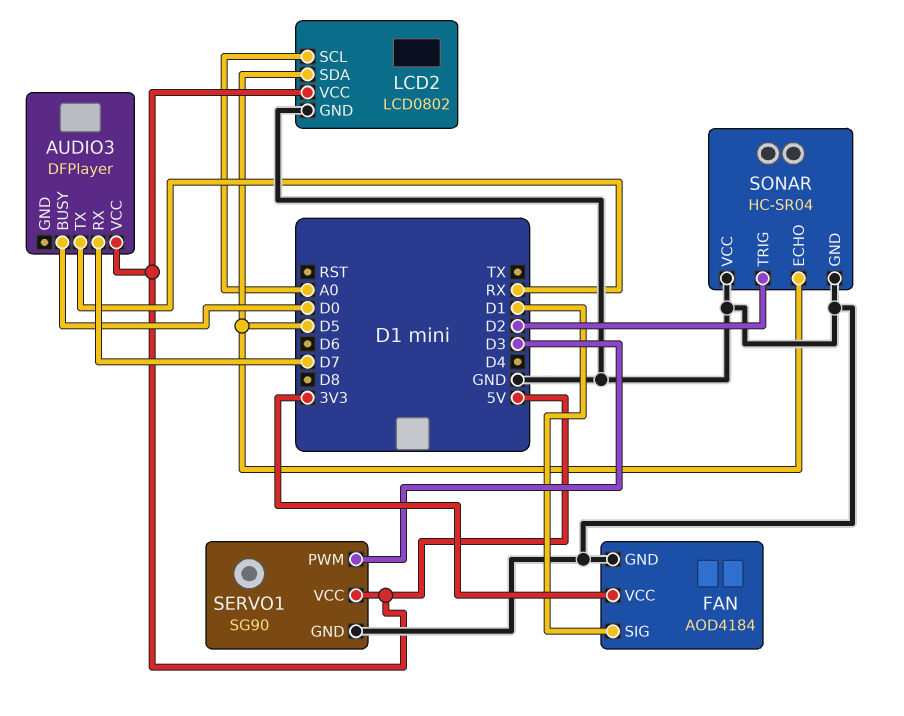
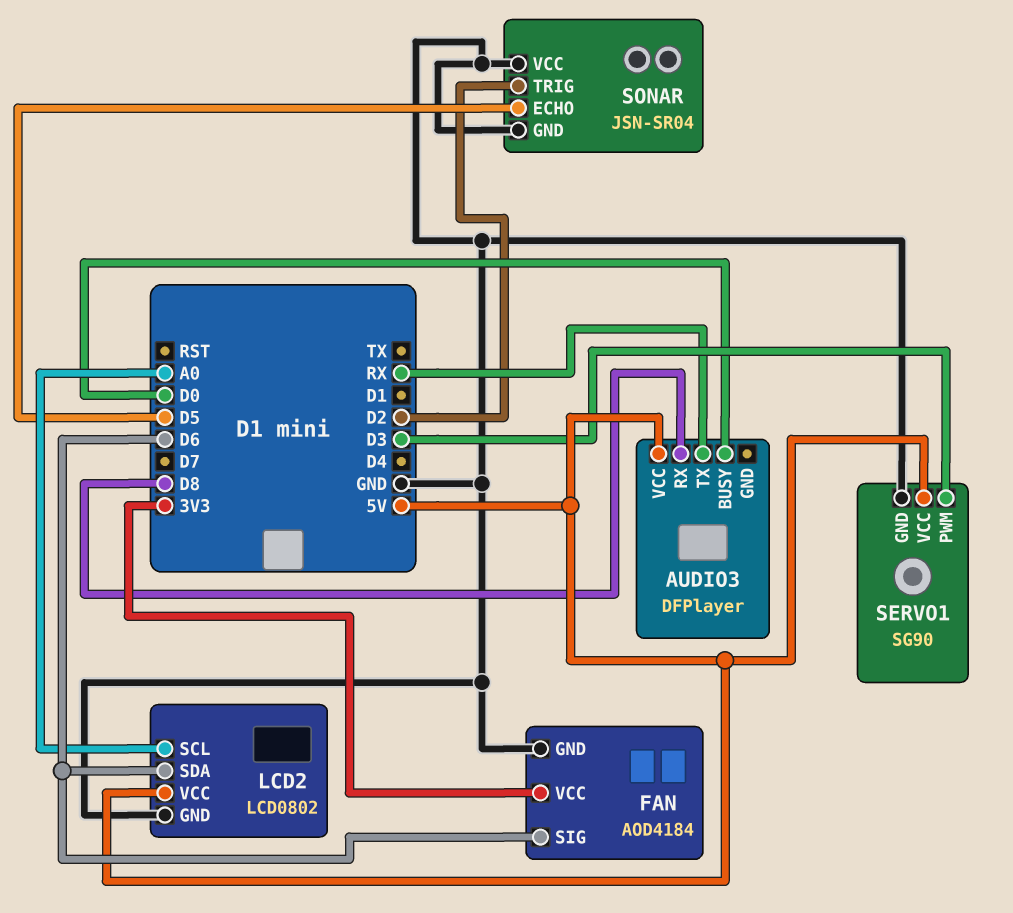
AUDIO3 pin RX: D7 -> D8
FAN pin SIG: D1 -> D6
LCD2 pin SDA: D5 -> D6
SONAR: HC-SR04 -> JSN-SR04

